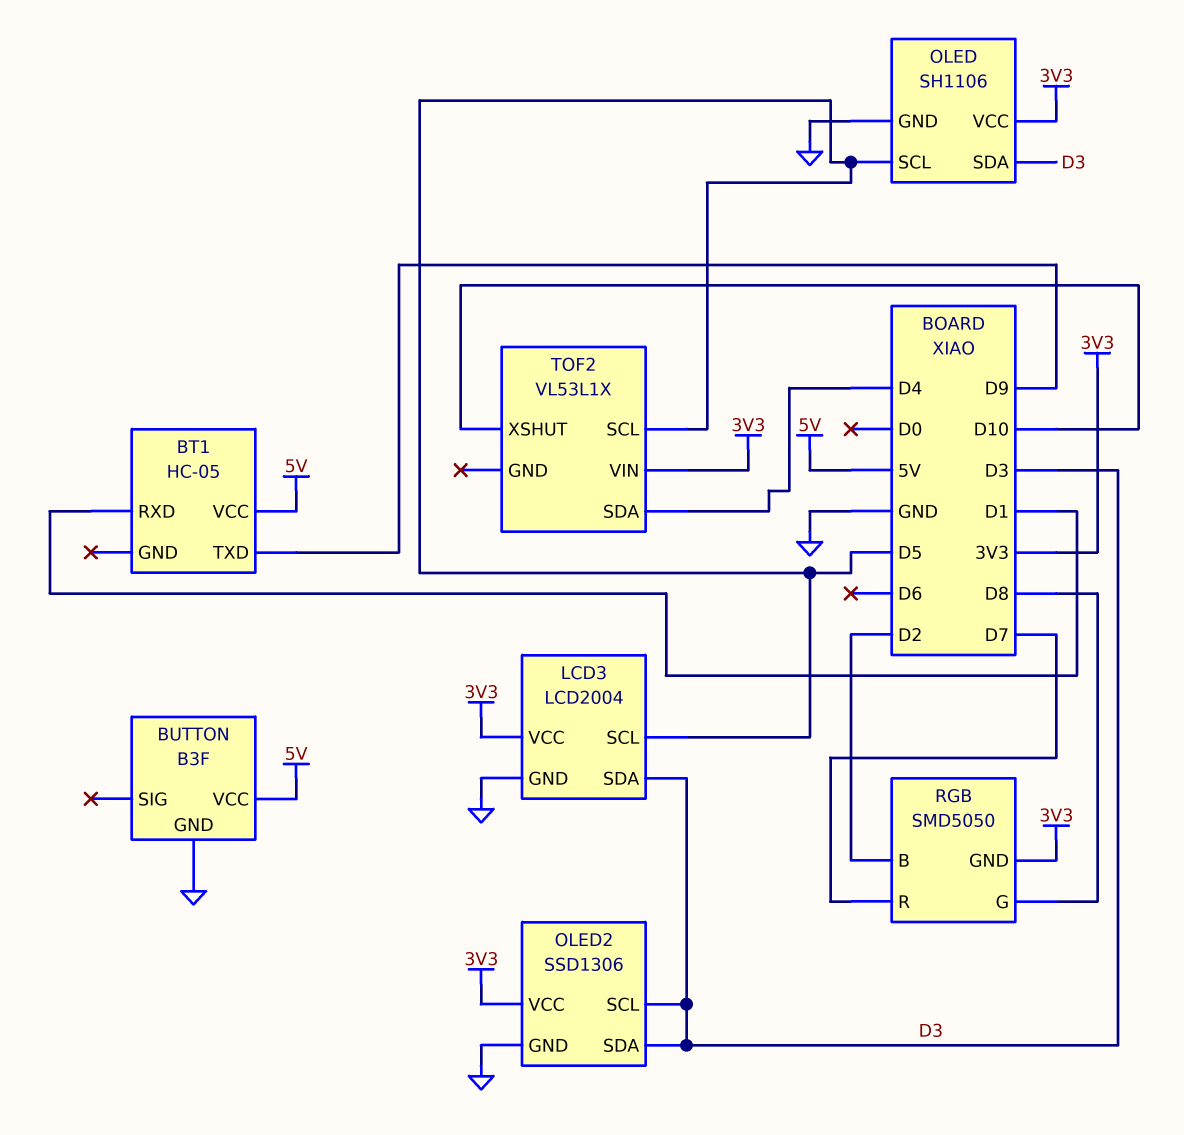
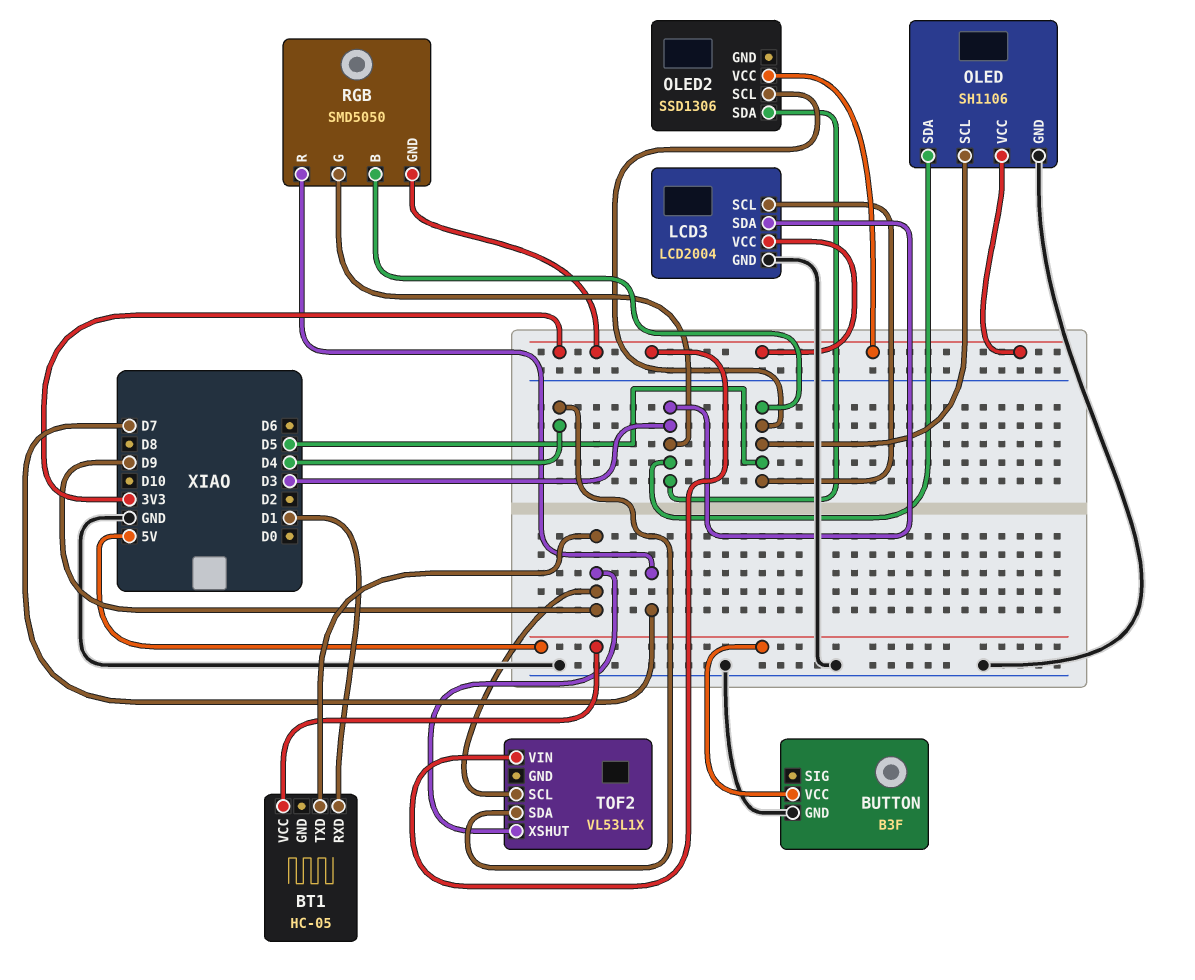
OLED2 pin GND: GND -> none
OLED2 pin SCL: D3 -> D5
RGB pin B: D2 -> D5
RGB pin G: D8 -> D3
TOF2 pin SCL: D5 -> D9
TOF2 pin XSHUT: D10 -> D9

